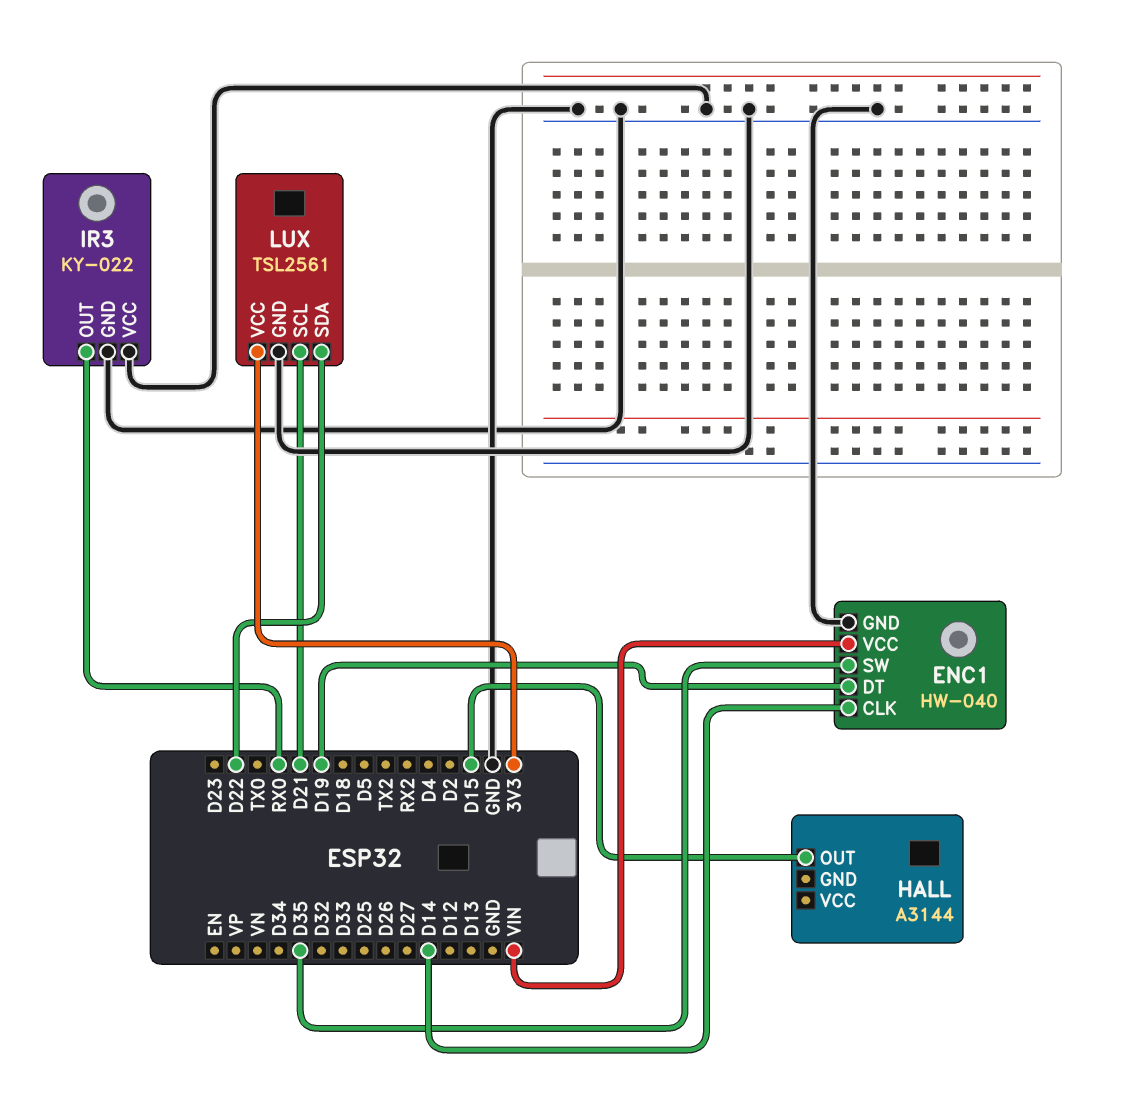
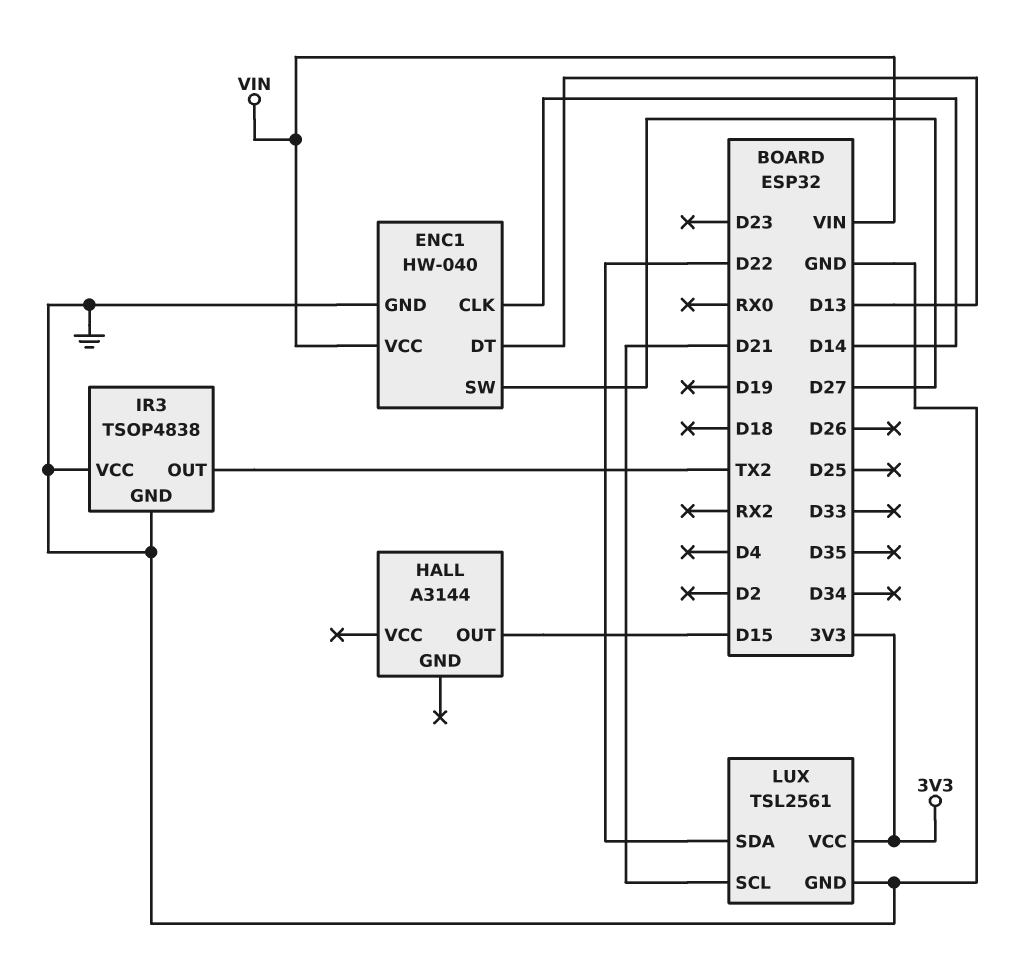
ENC1 pin DT: D19 -> D13
ENC1 pin SW: D35 -> D27
IR3: KY-022 -> TSOP4838
IR3 pin OUT: RX0 -> TX2

